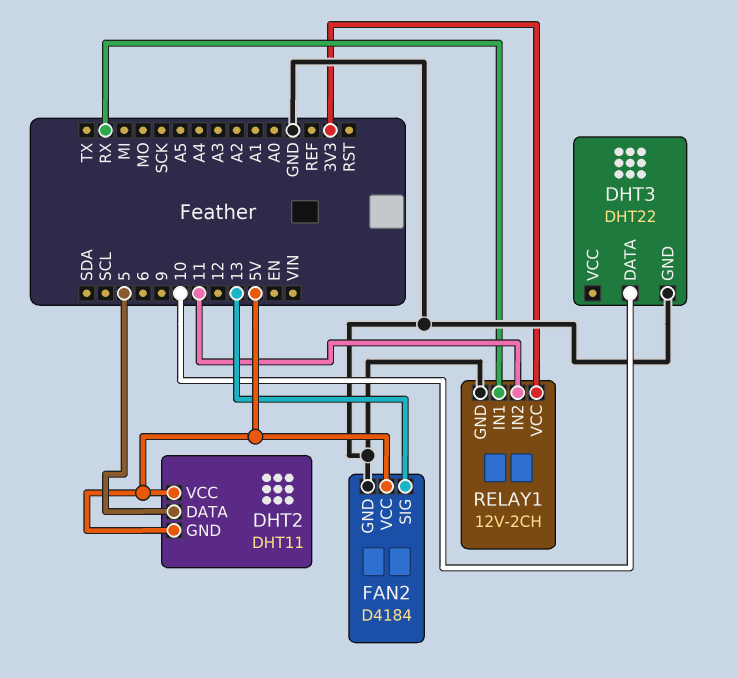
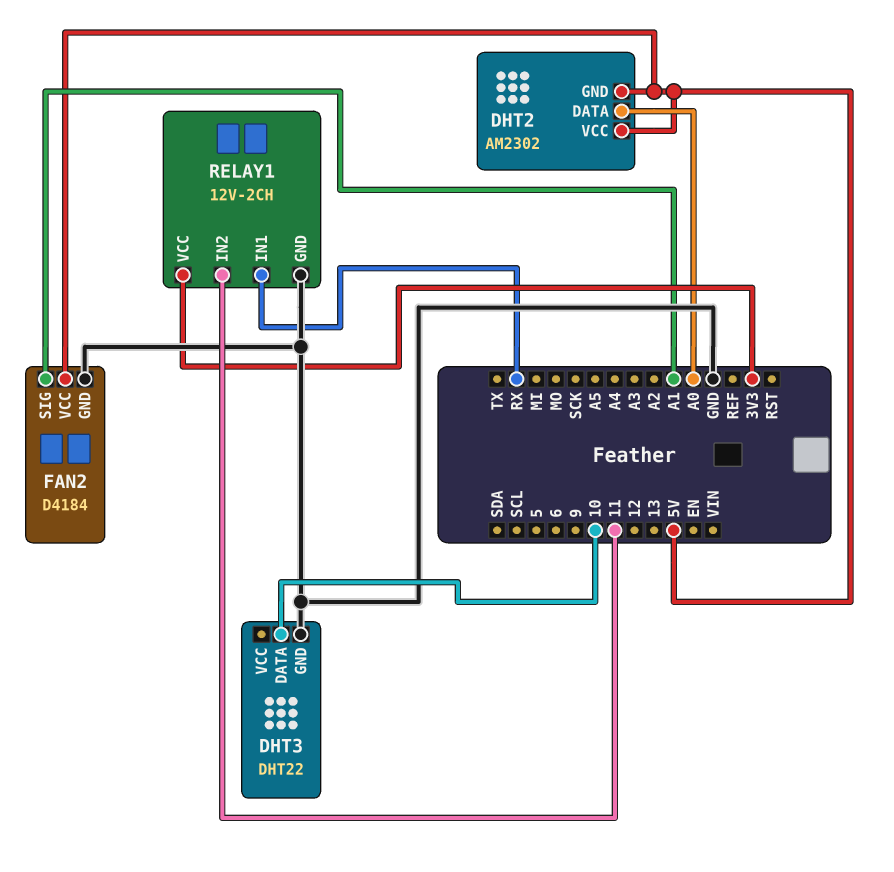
DHT2: DHT11 -> AM2302
DHT2 pin DATA: 5 -> A0
FAN2 pin SIG: 13 -> A1

